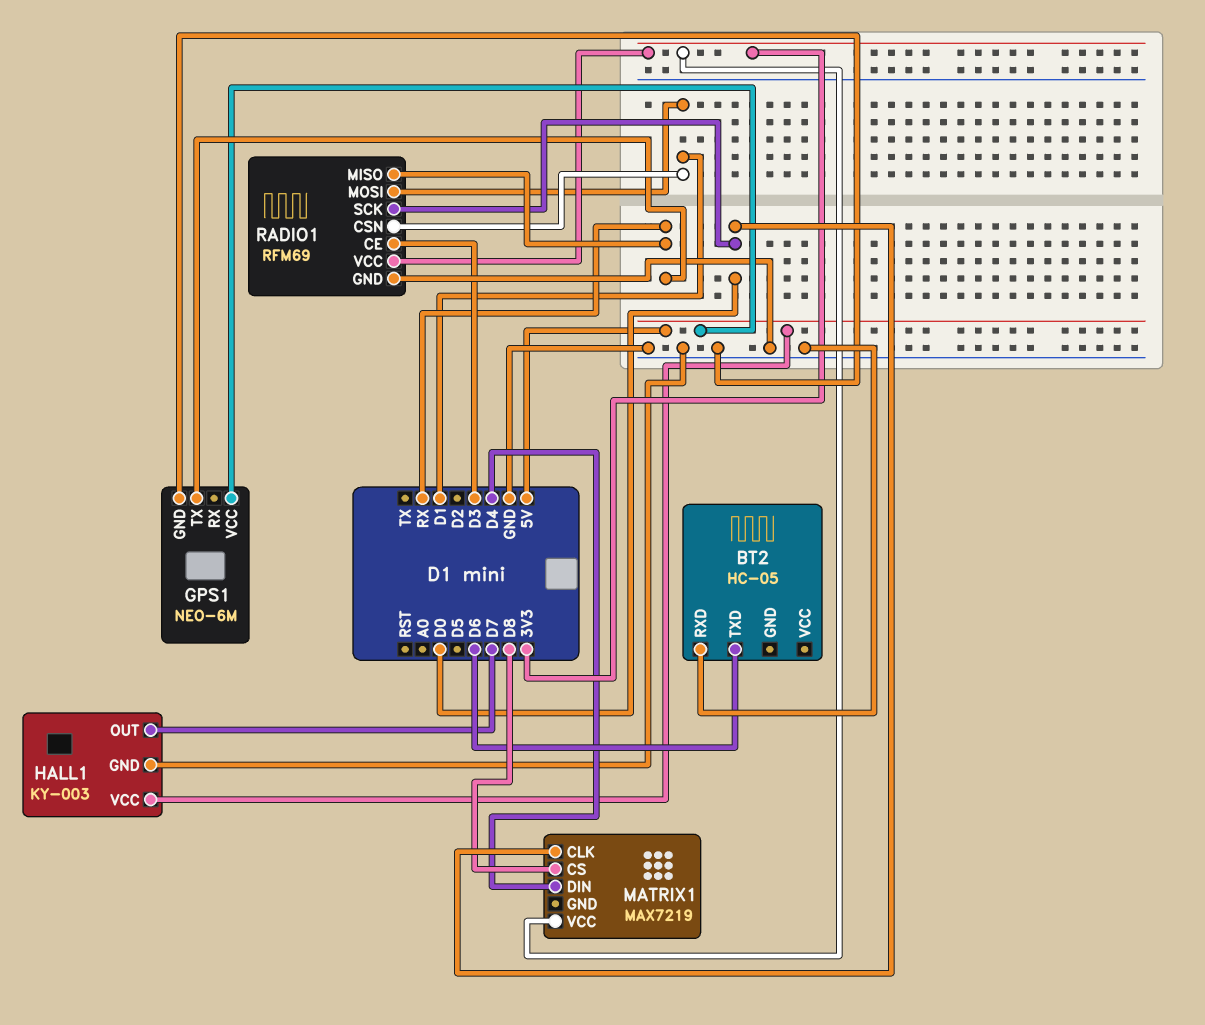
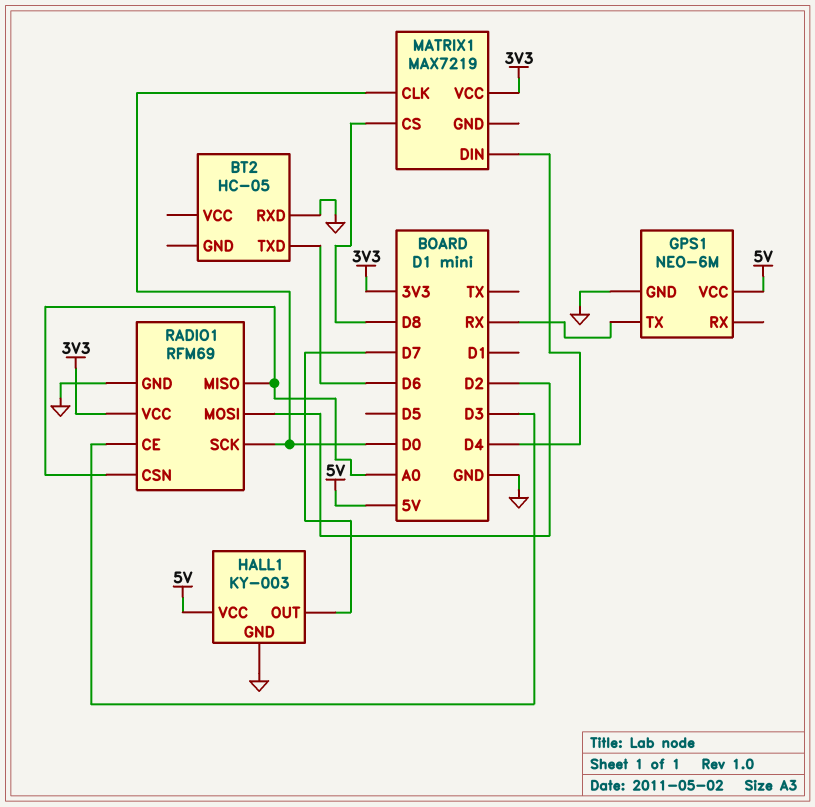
RADIO1 pin CSN: D1 -> A0
RADIO1 pin MISO: RX -> A0
RADIO1 pin MOSI: D1 -> D2

